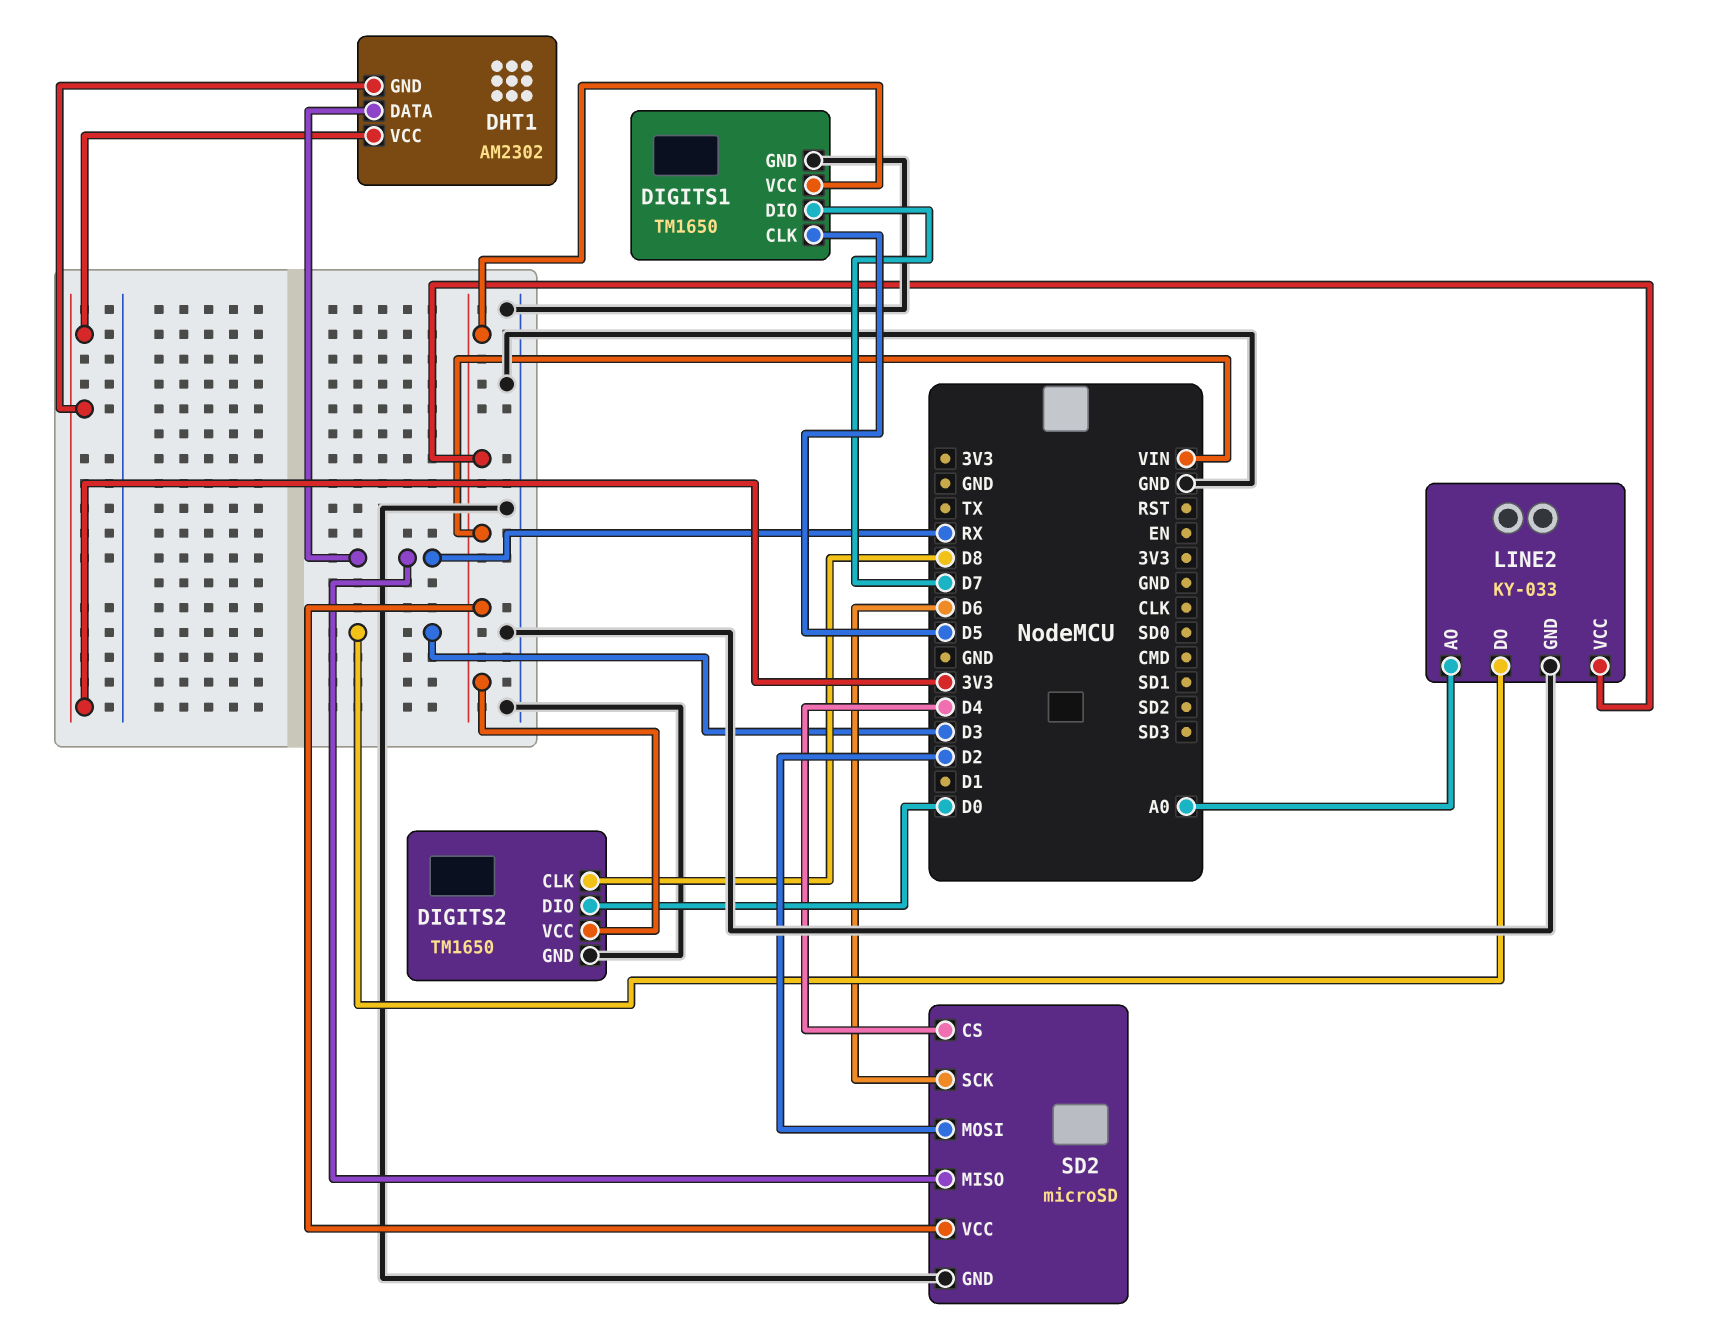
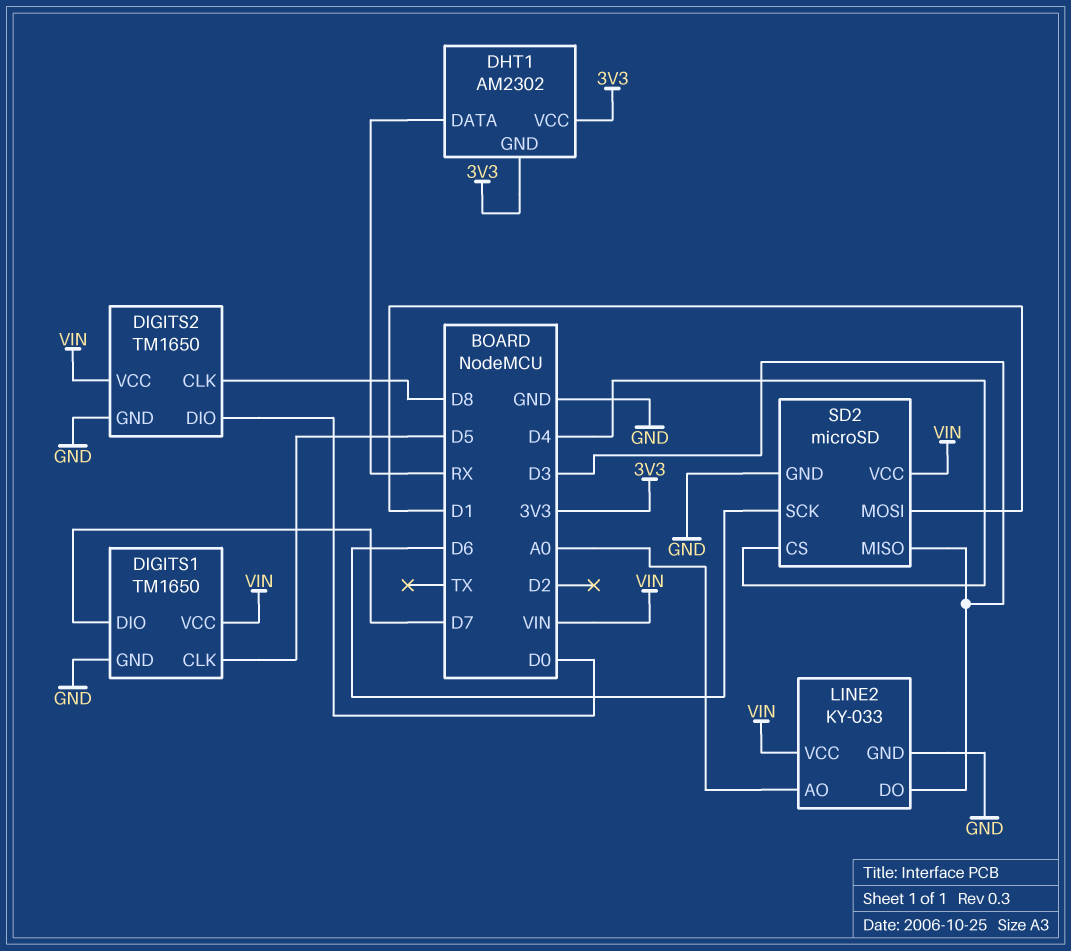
SD2 pin MISO: RX -> D3
SD2 pin MOSI: D2 -> D1

